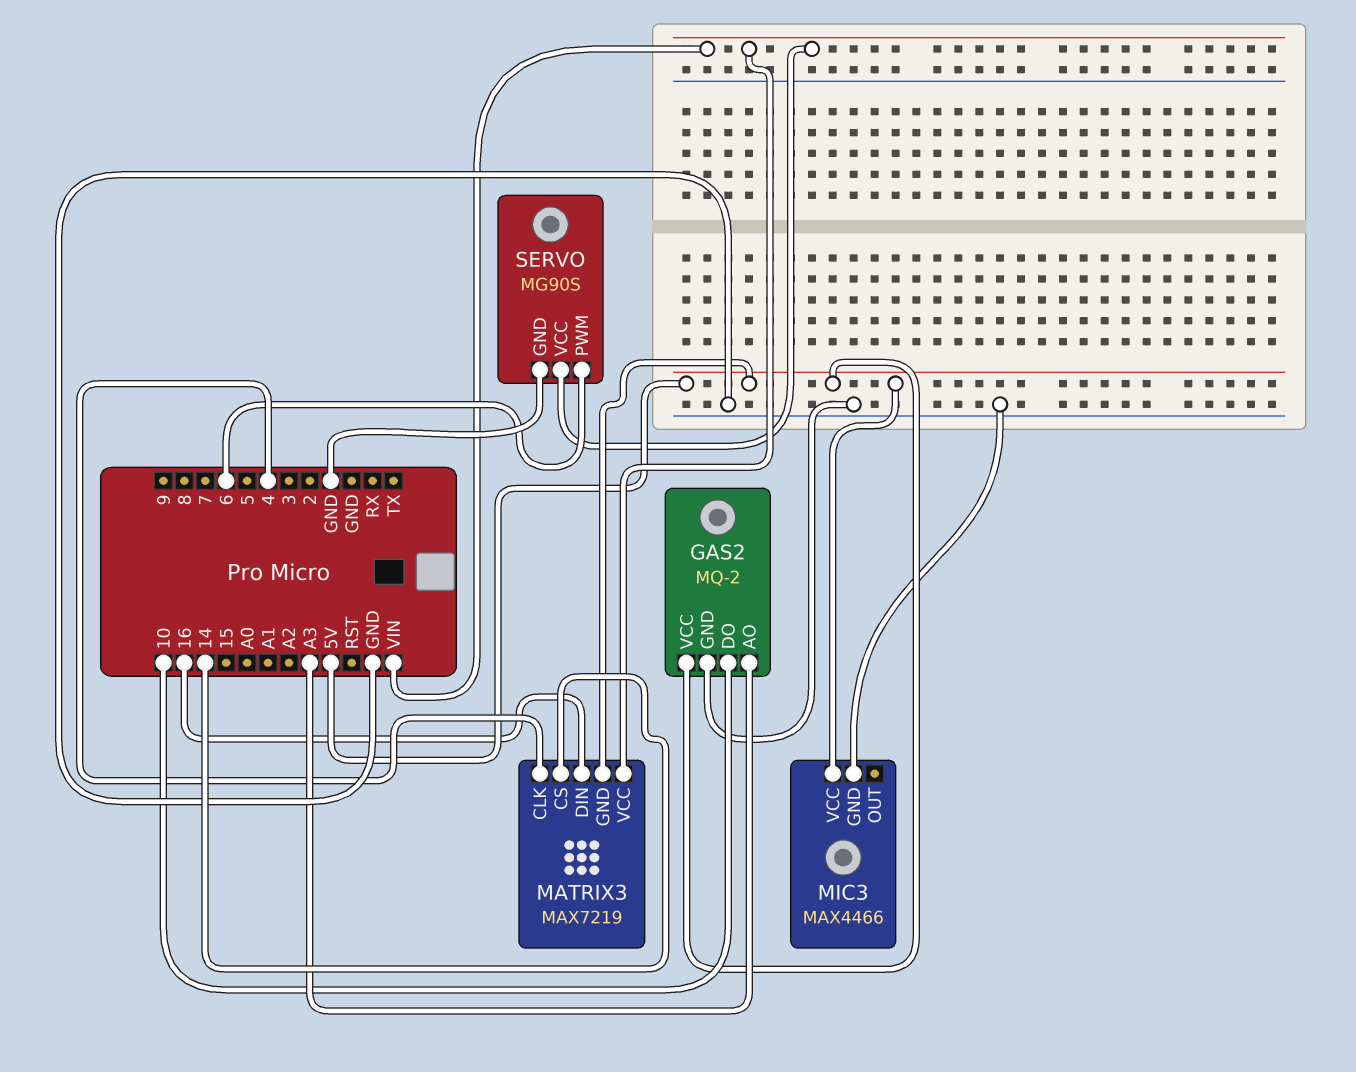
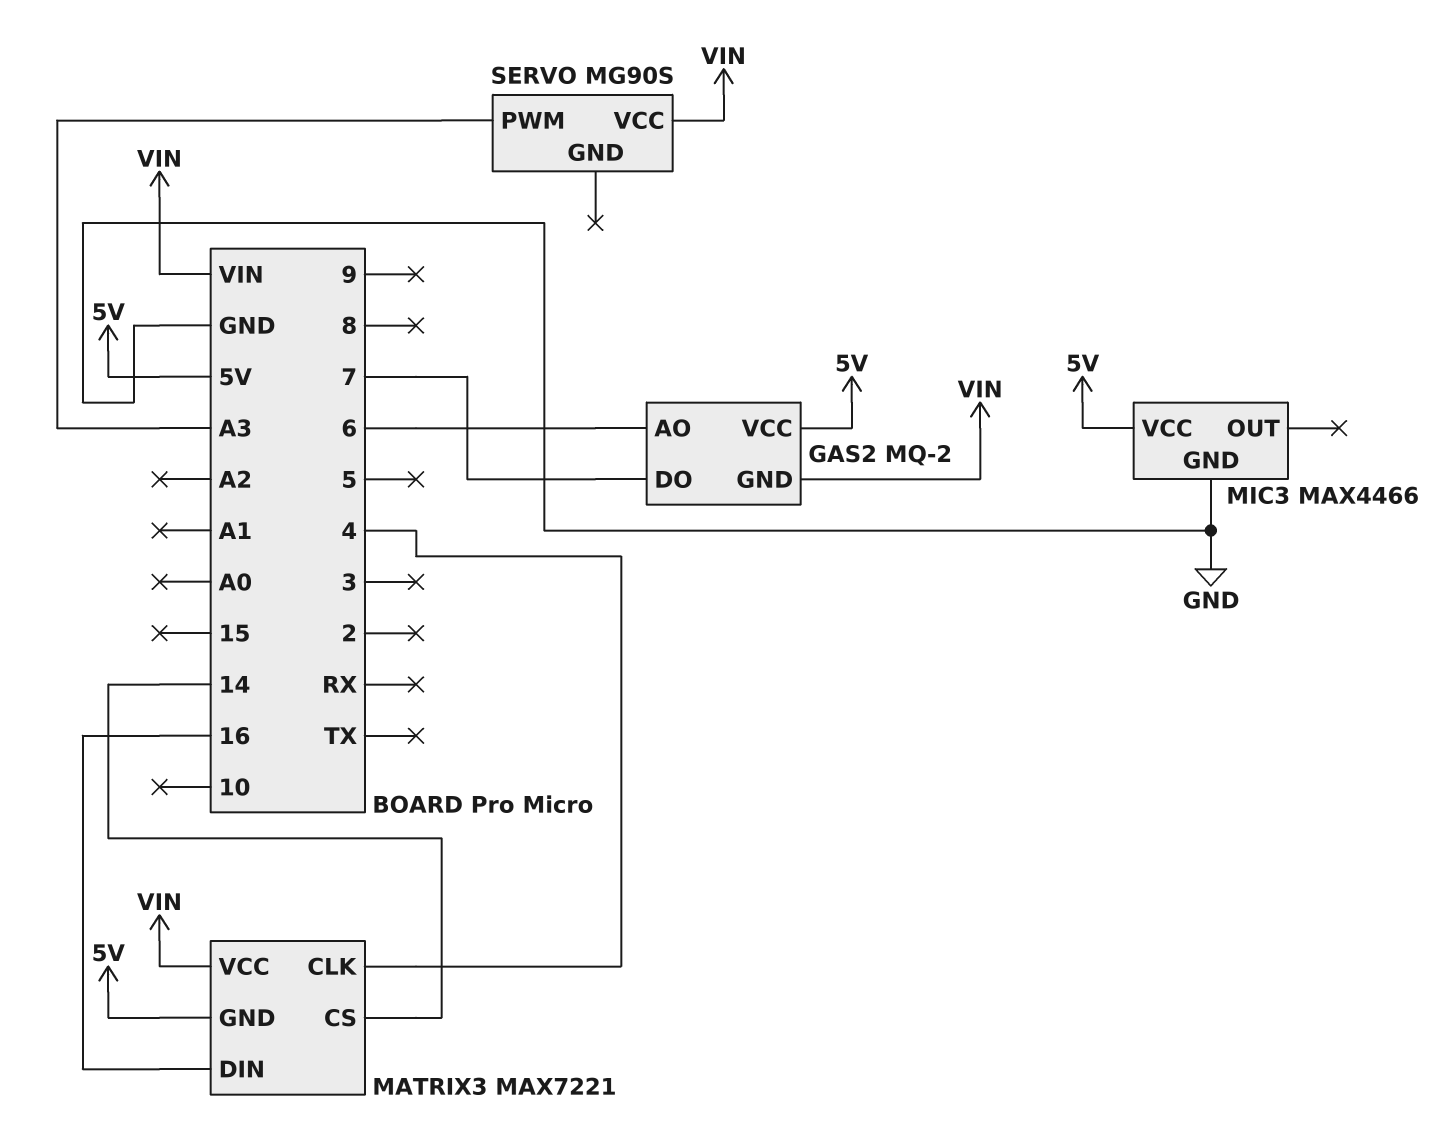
GAS2 pin AO: A3 -> 6
GAS2 pin DO: 10 -> 7
GAS2 pin GND: GND -> VIN
MATRIX3: MAX7219 -> MAX7221
SERVO pin GND: GND -> none
SERVO pin PWM: 6 -> A3

